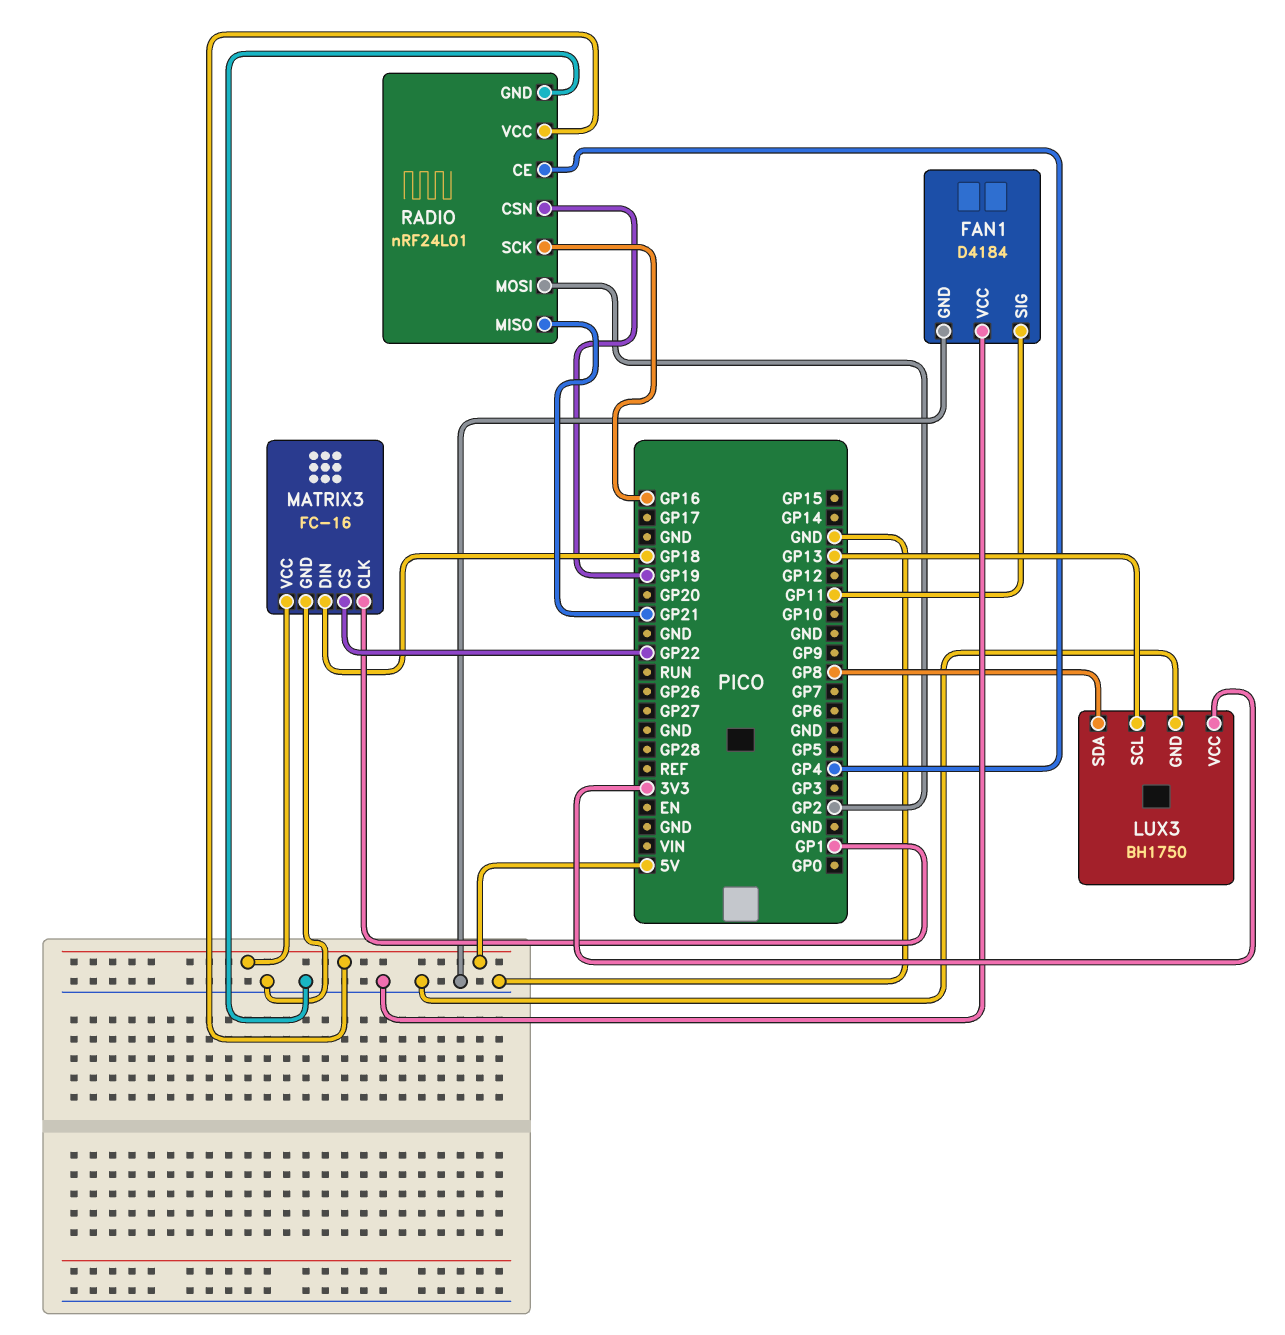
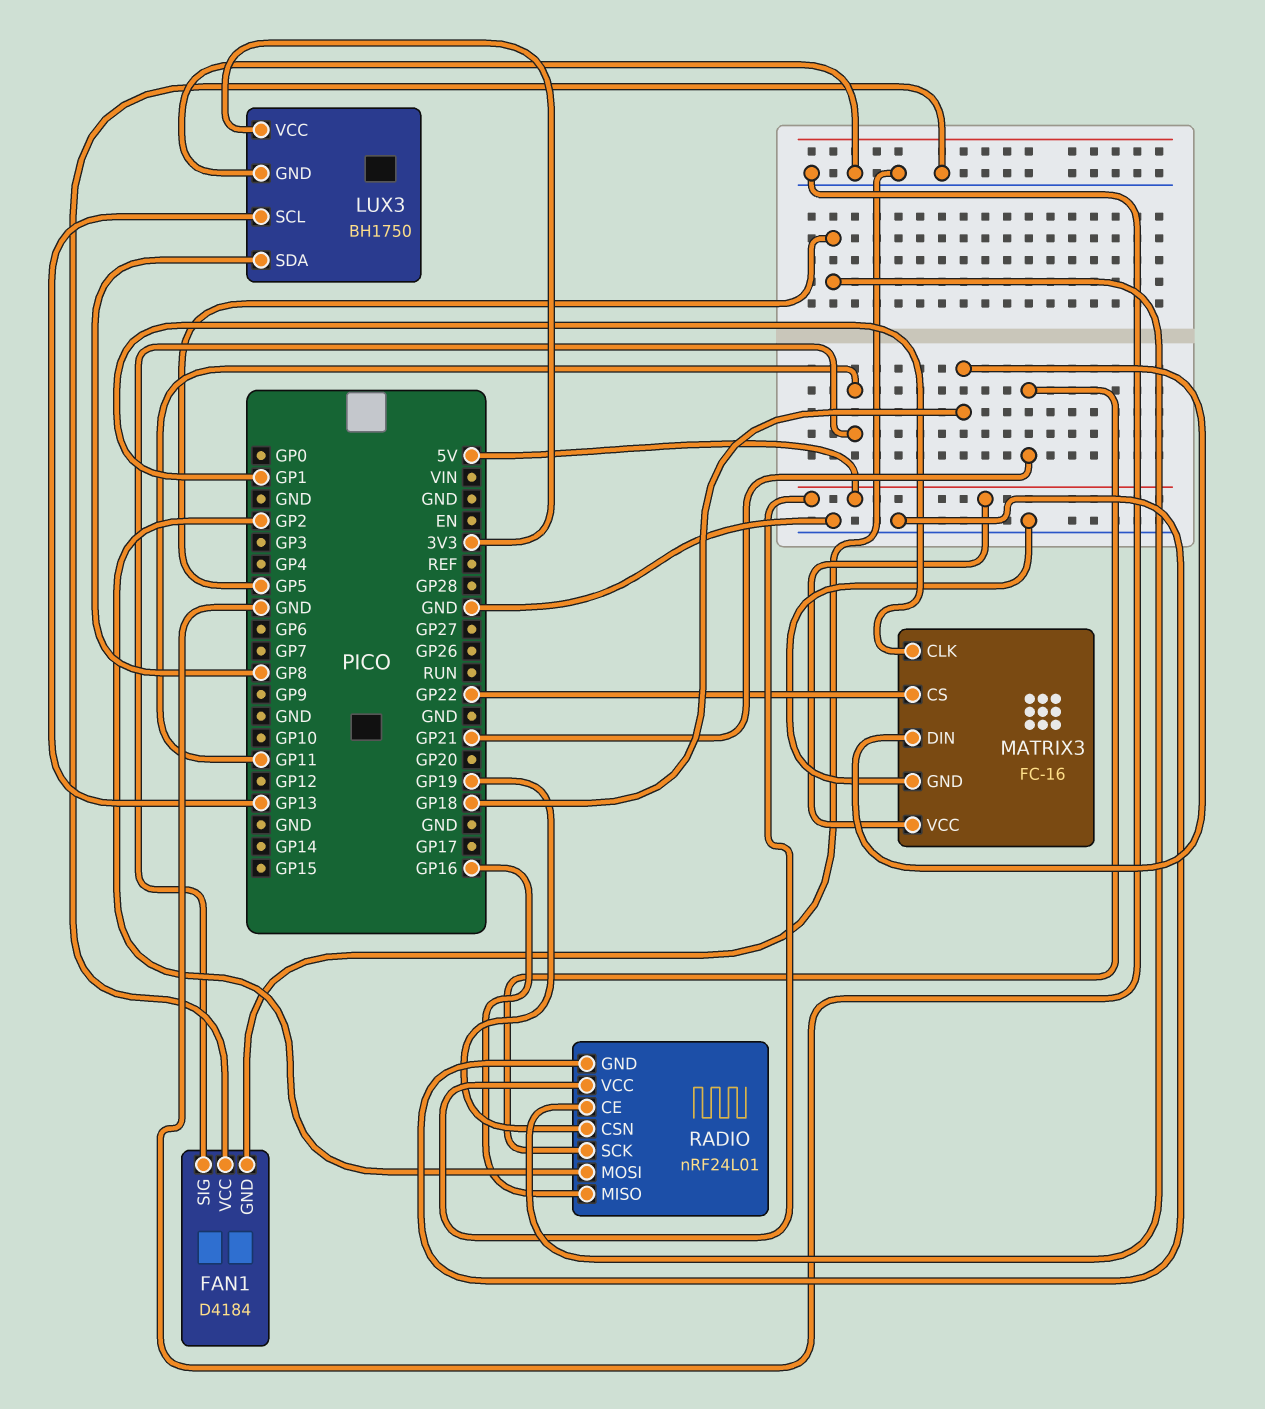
RADIO pin CE: GP4 -> GP5
RADIO pin MISO: GP21 -> GP16
RADIO pin SCK: GP16 -> GP21

